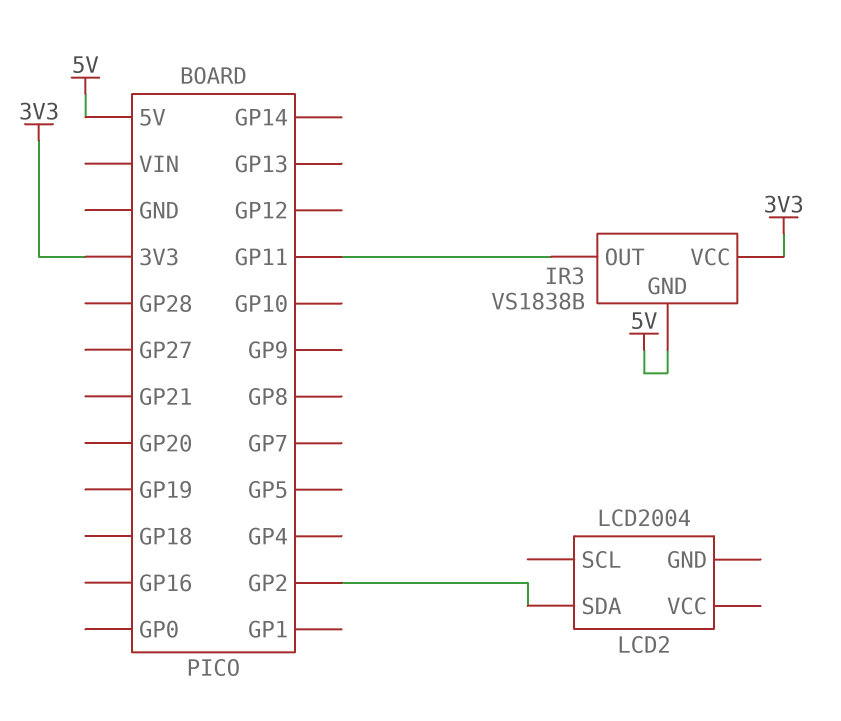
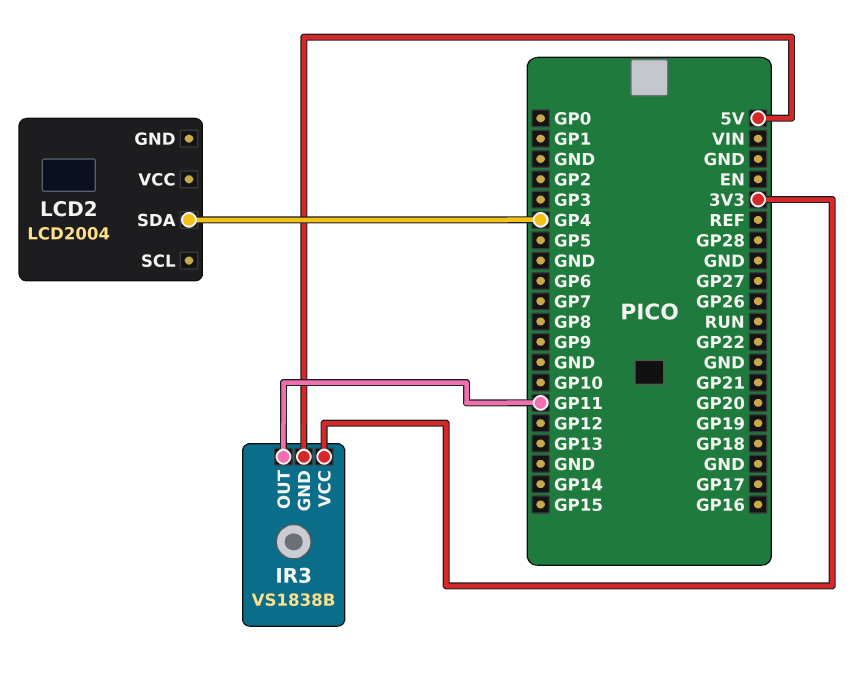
LCD2 pin SDA: GP2 -> GP4

